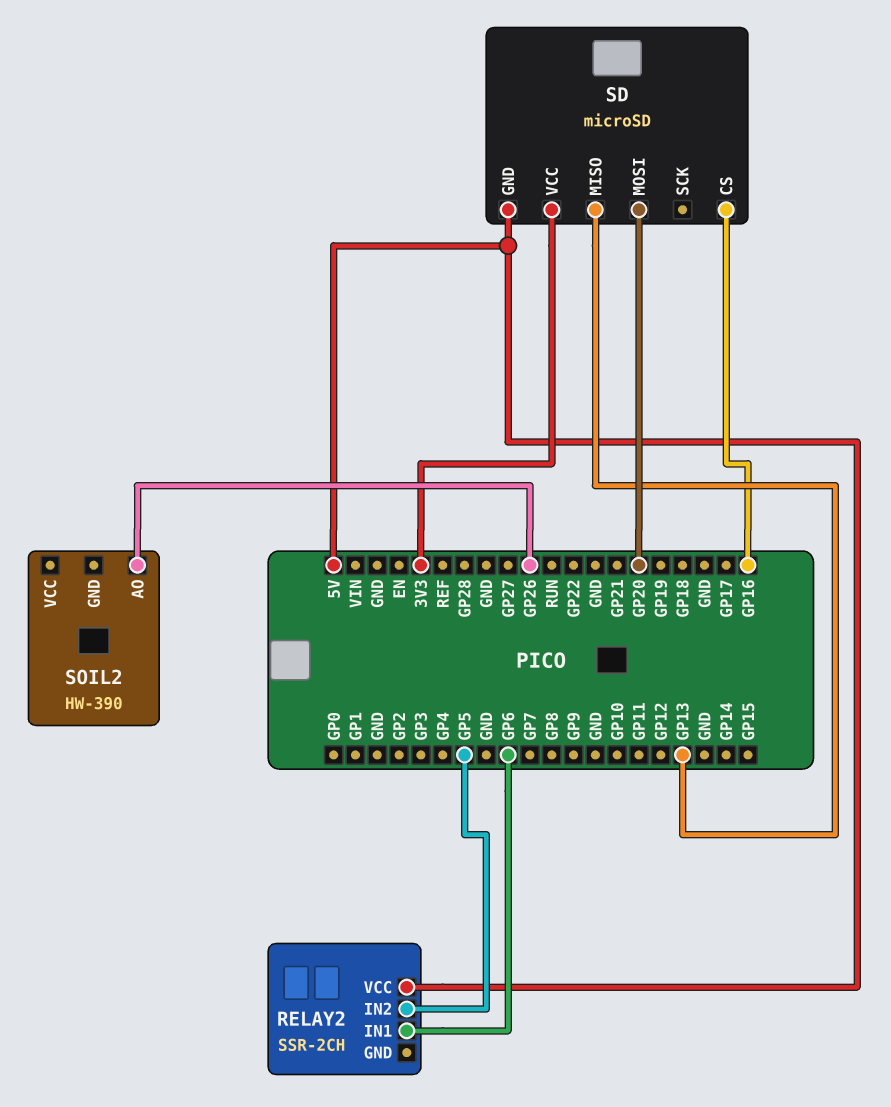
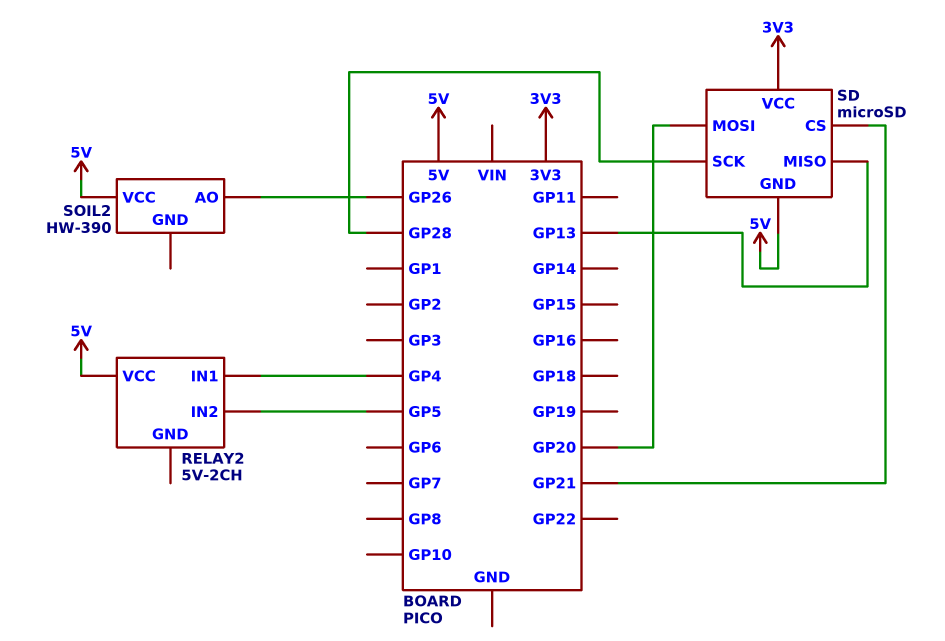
RELAY2: SSR-2CH -> 5V-2CH
RELAY2 pin IN1: GP6 -> GP4
SD pin CS: GP16 -> GP21
SD pin SCK: none -> GP28
SOIL2 pin VCC: none -> 5V

